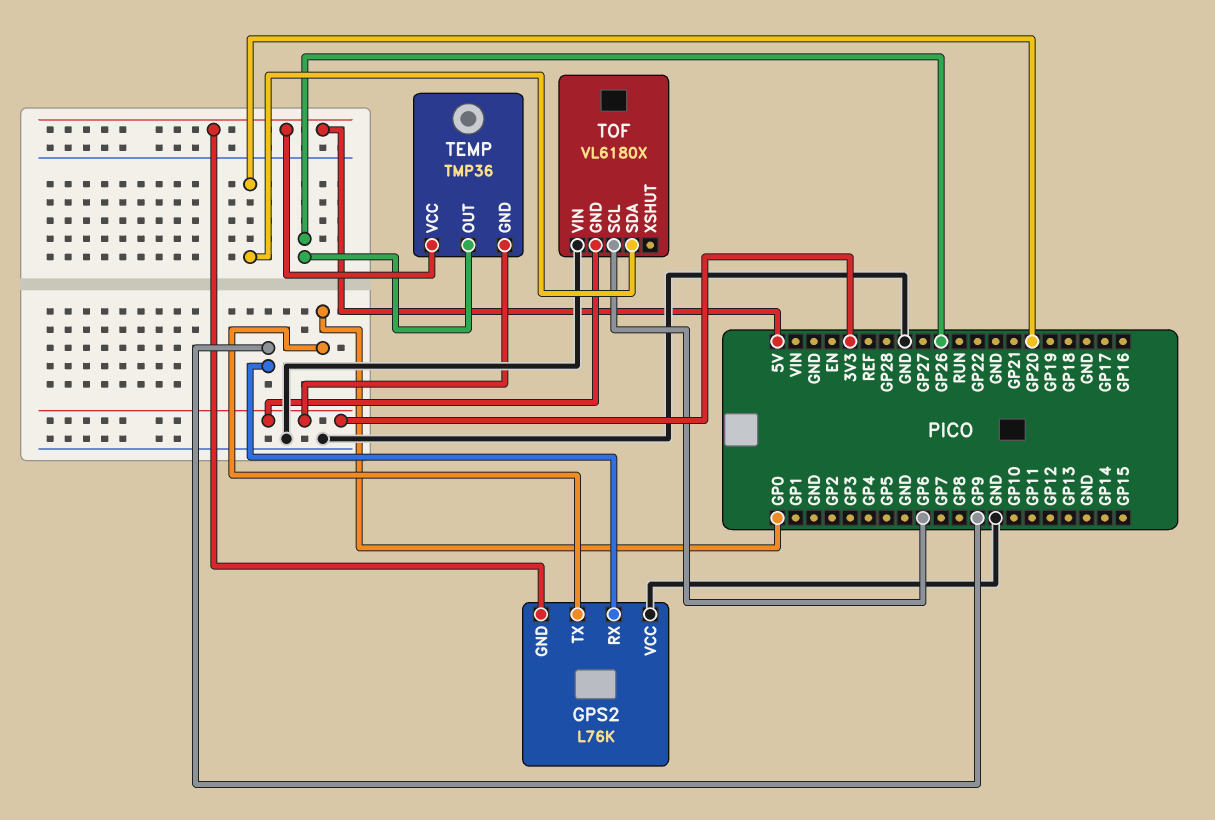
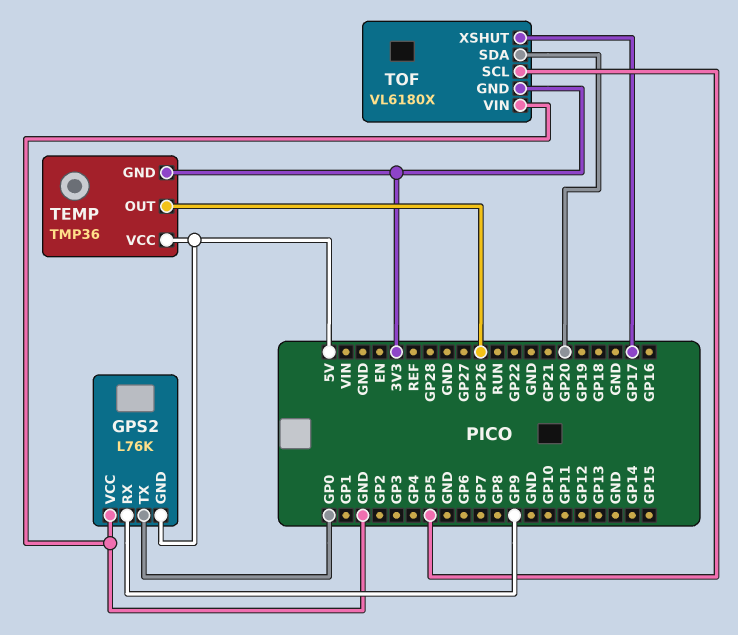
TOF pin SCL: GP6 -> GP5
TOF pin XSHUT: none -> GP17

